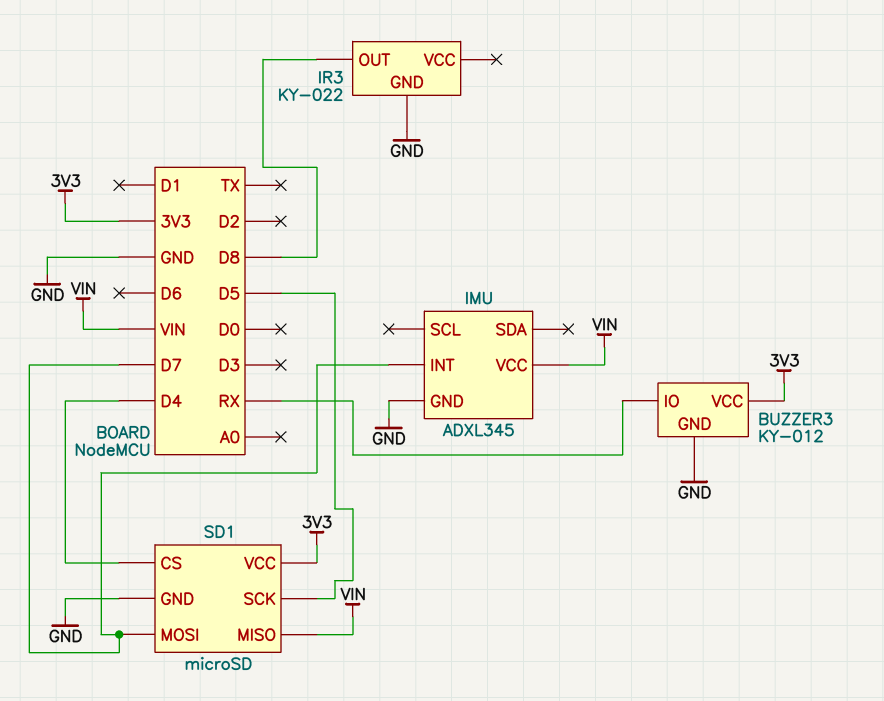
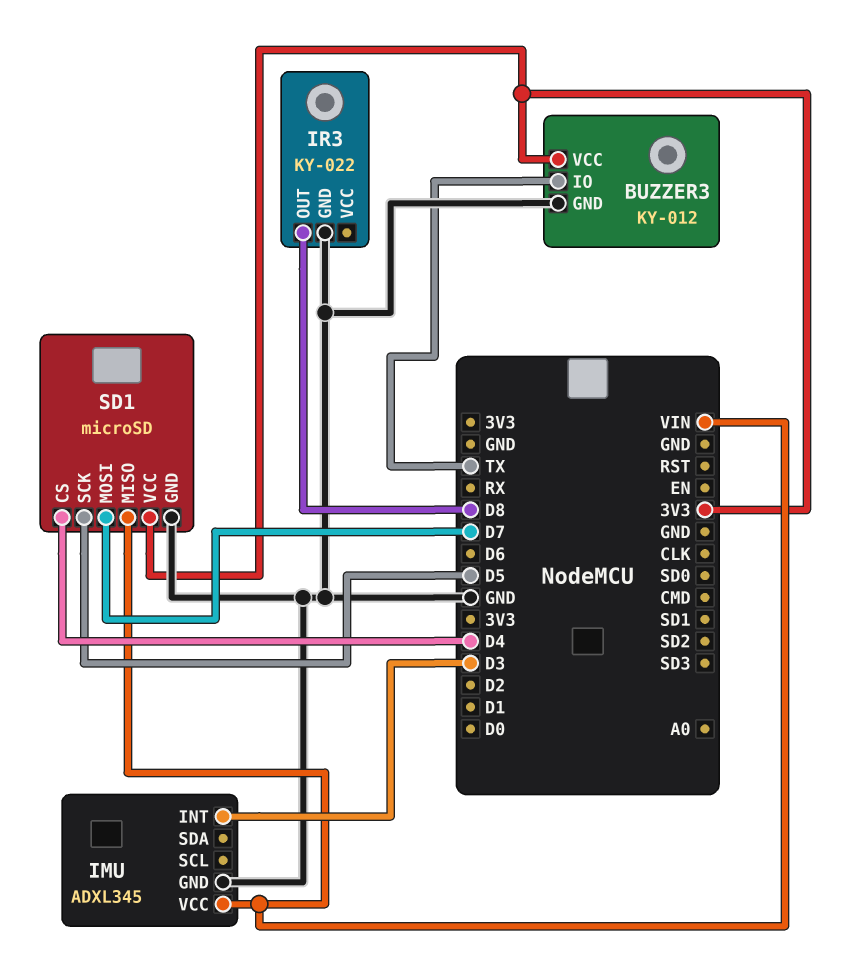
BUZZER3 pin IO: RX -> TX
IMU pin INT: D7 -> D3

